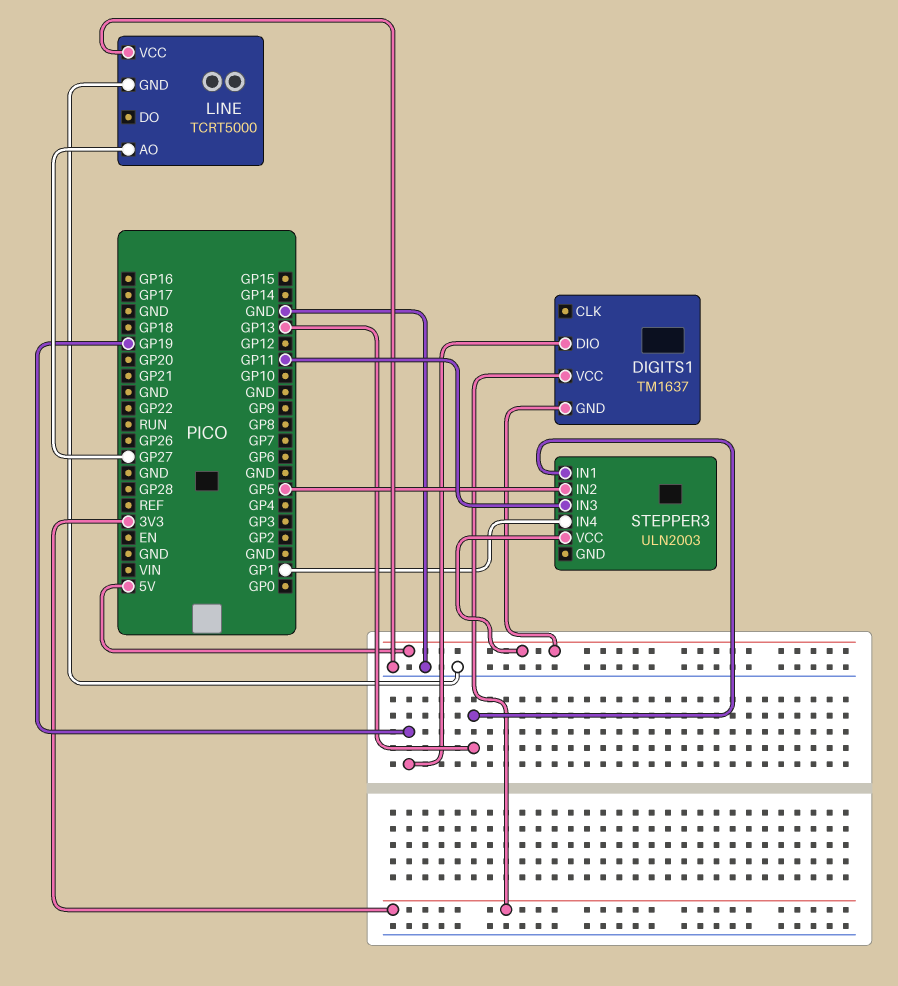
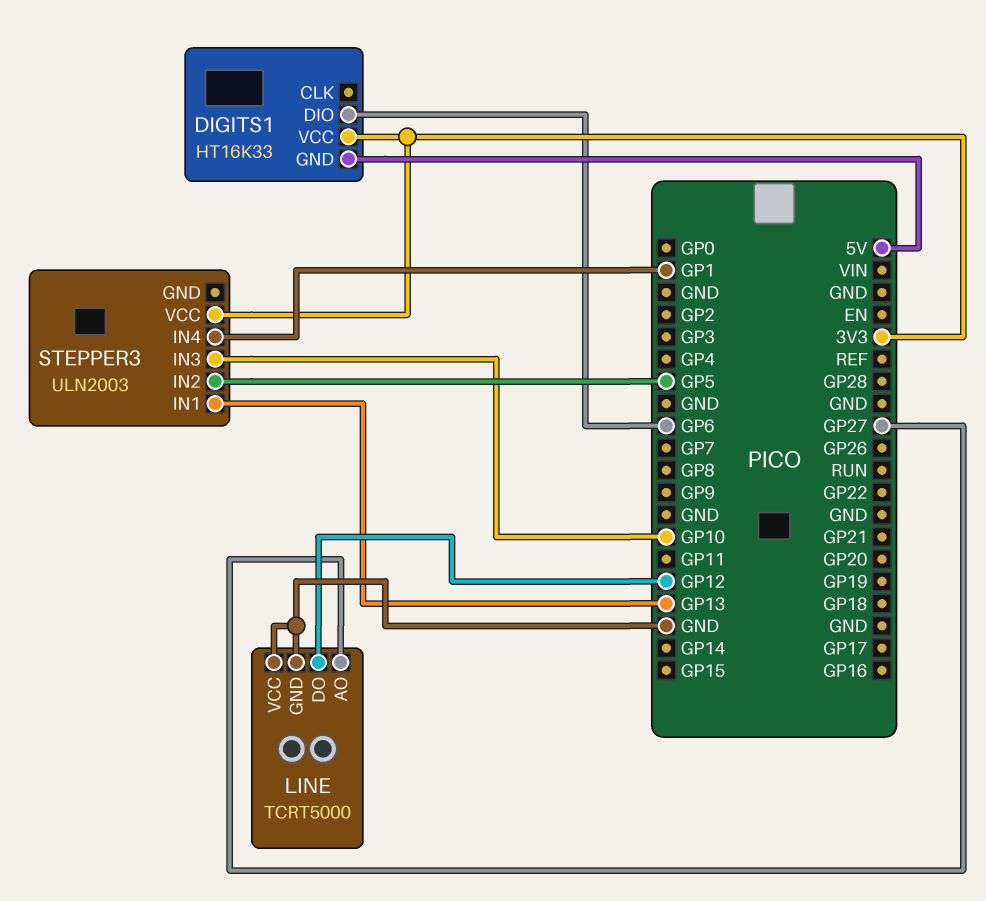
DIGITS1: TM1637 -> HT16K33
DIGITS1 pin DIO: GP19 -> GP6
LINE pin DO: none -> GP12
STEPPER3 pin IN3: GP11 -> GP10
STEPPER3 pin VCC: 5V -> 3V3

